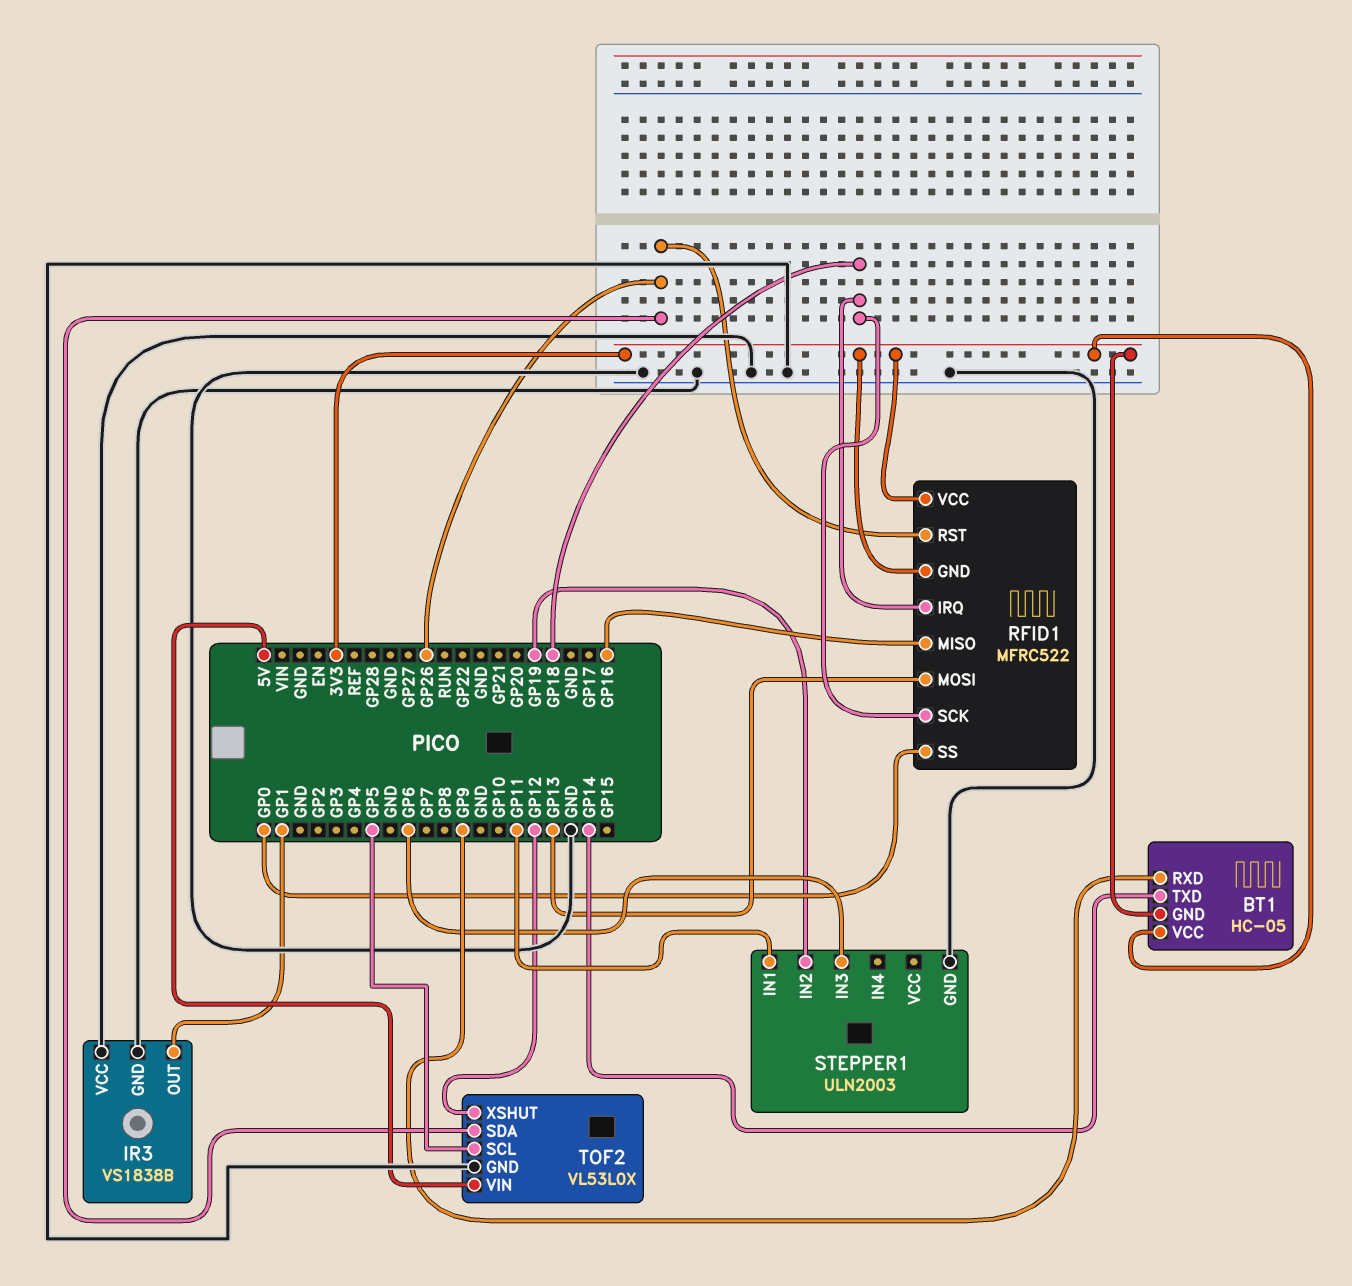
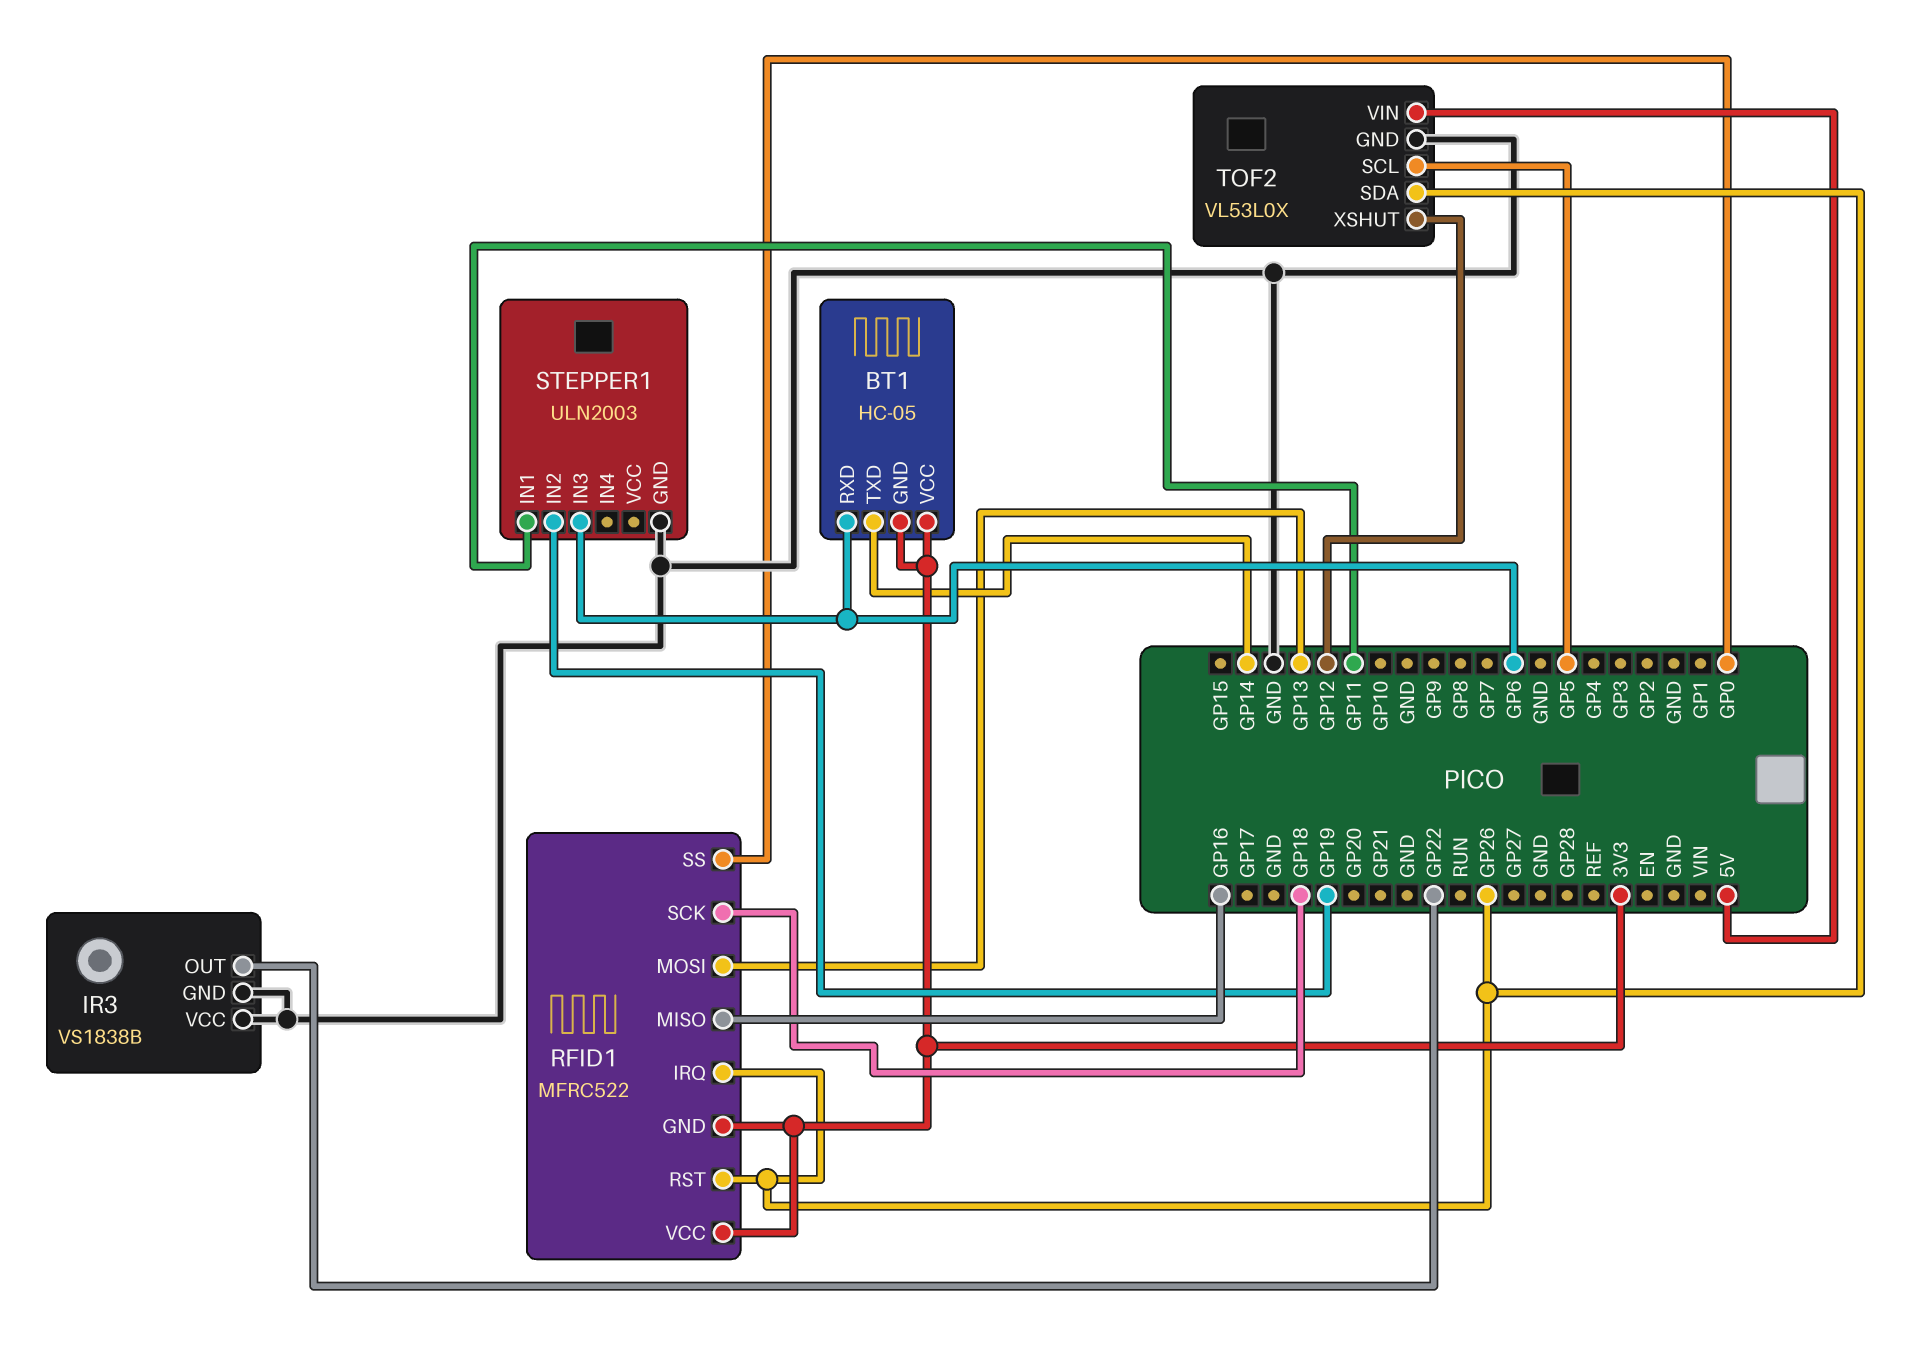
BT1 pin RXD: GP9 -> GP6
IR3 pin OUT: GP1 -> GP22
RFID1 pin IRQ: GP18 -> GP26

